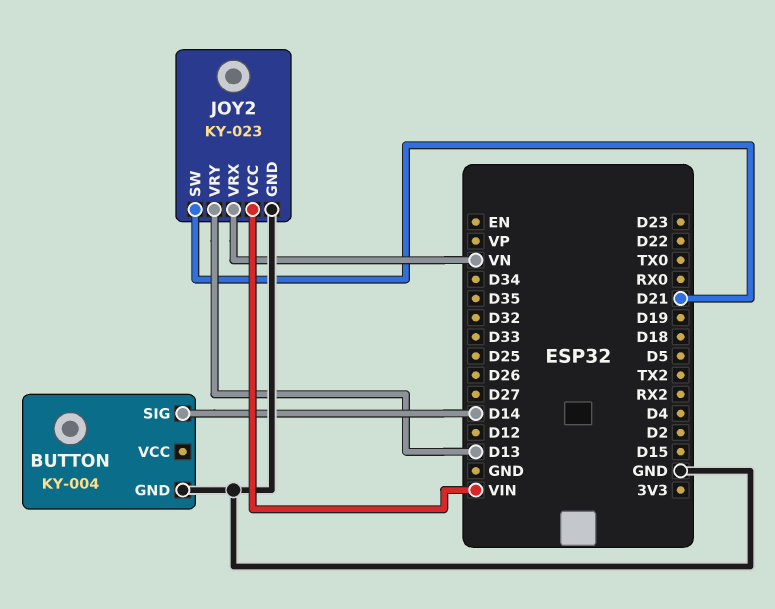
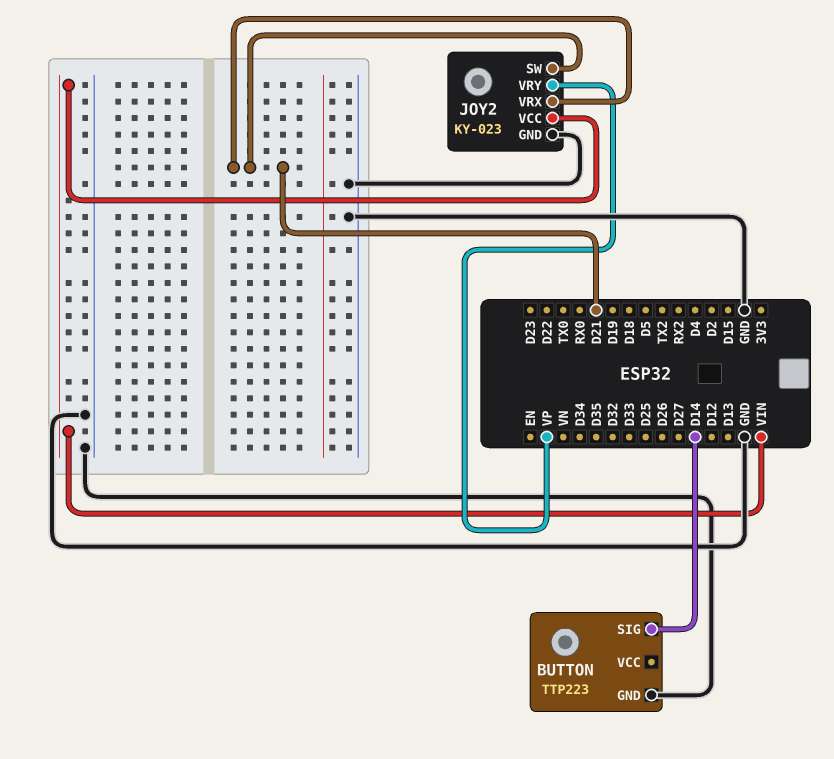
BUTTON: KY-004 -> TTP223
JOY2 pin VRX: VN -> D21
JOY2 pin VRY: D13 -> VP

